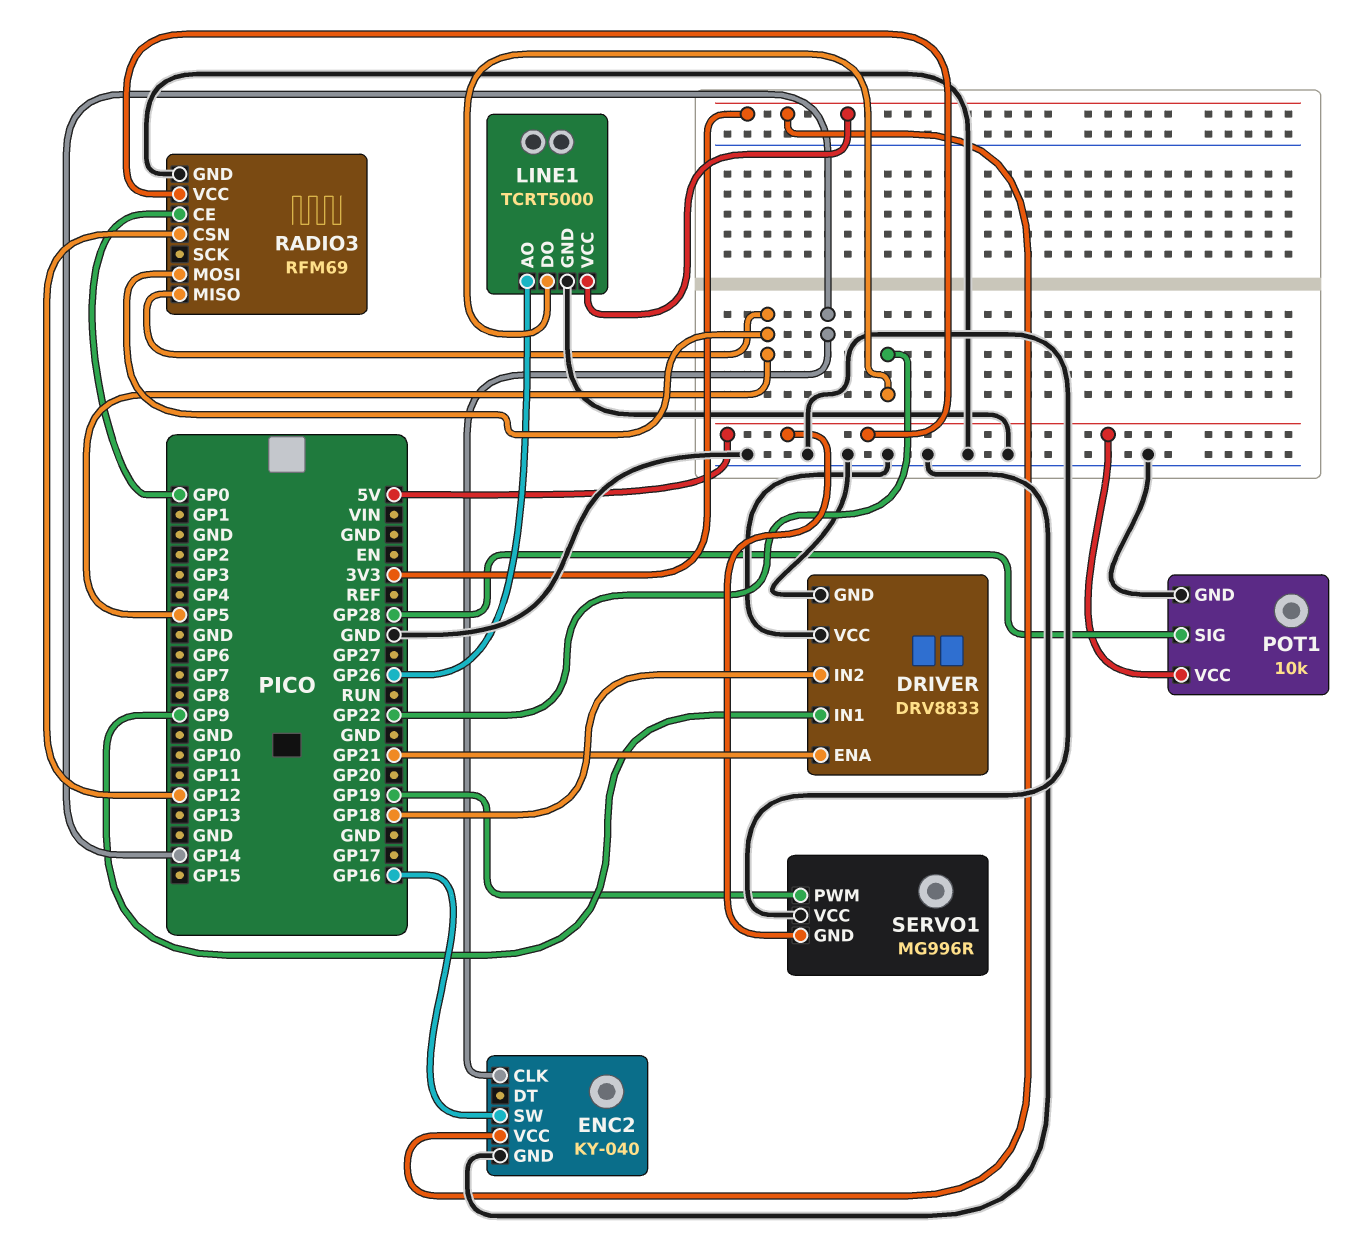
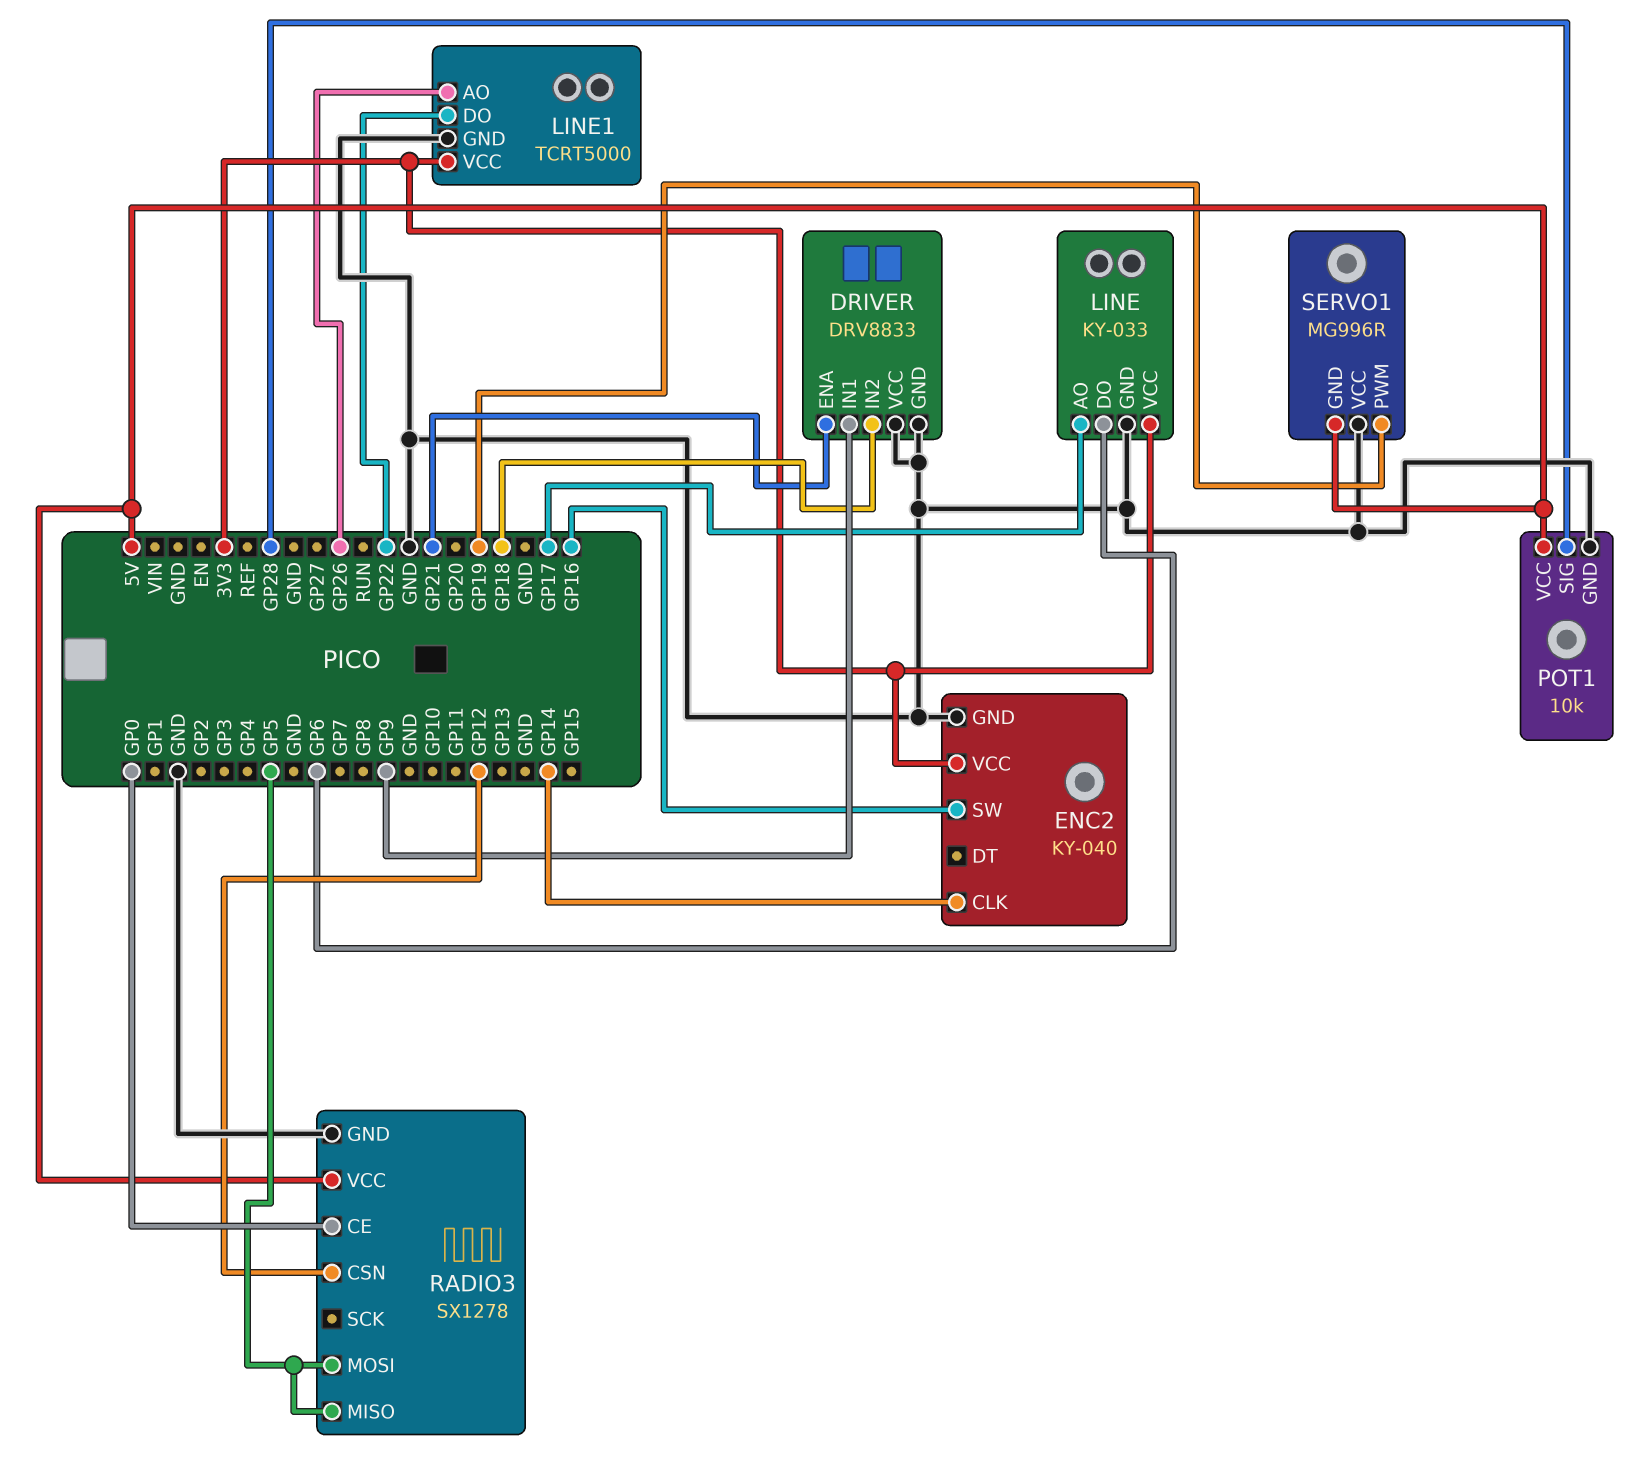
LINE: none -> KY-033
LINE pin AO: none -> GP17
LINE pin DO: none -> GP6
LINE pin GND: none -> GND
LINE pin VCC: none -> 3V3
RADIO3: RFM69 -> SX1278

